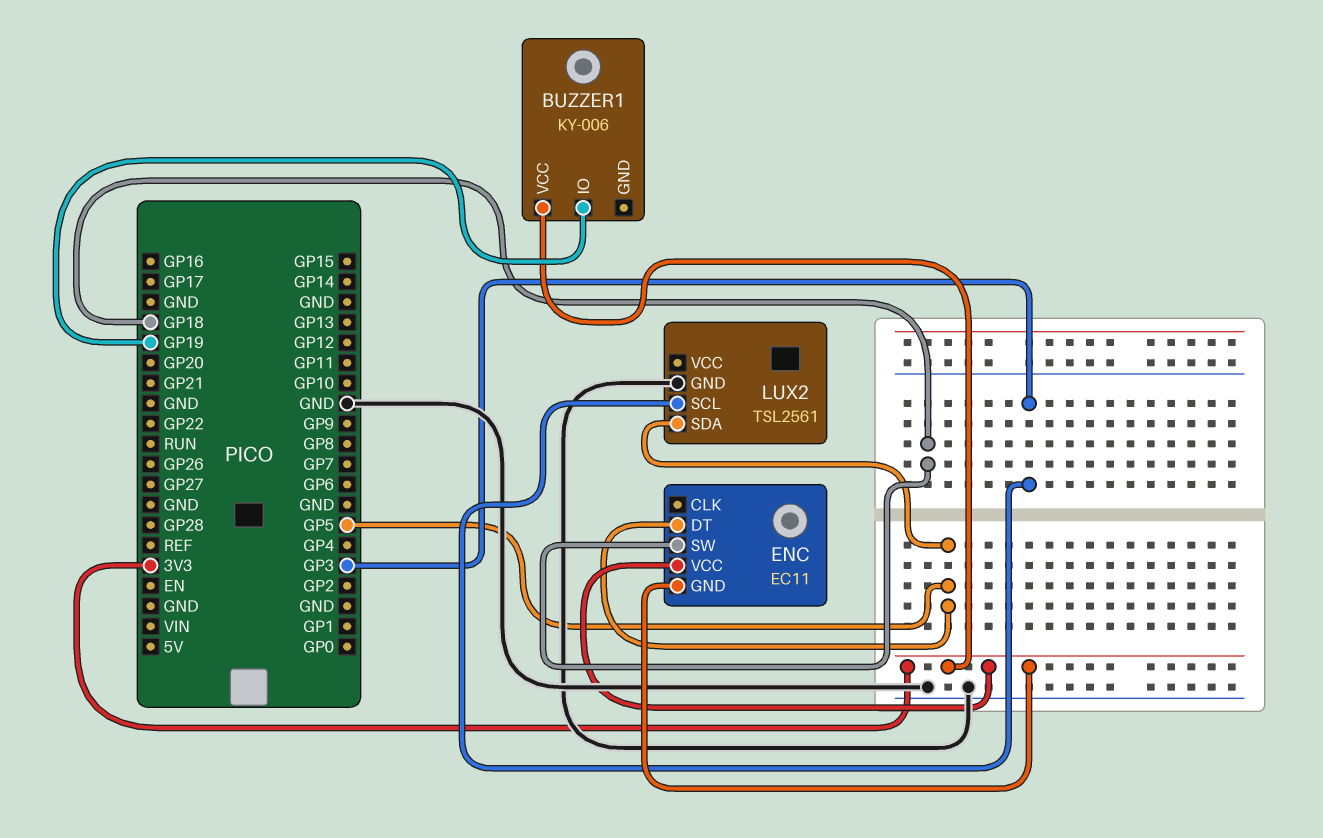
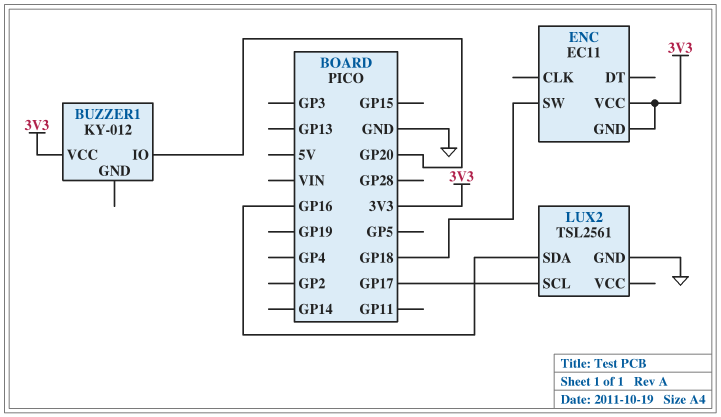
BUZZER1: KY-006 -> KY-012
BUZZER1 pin IO: GP19 -> GP20
ENC pin DT: GP5 -> none
LUX2 pin SCL: GP3 -> GP17
LUX2 pin SDA: GP5 -> GP16

